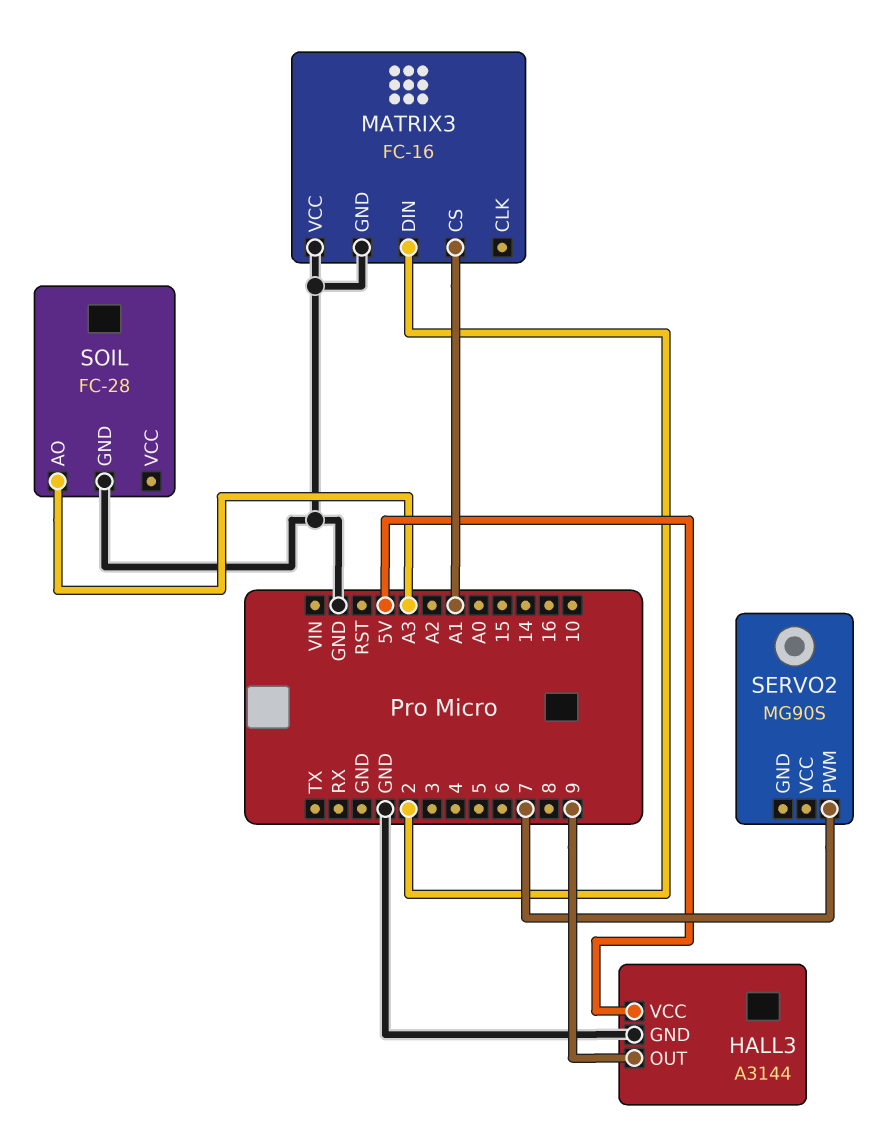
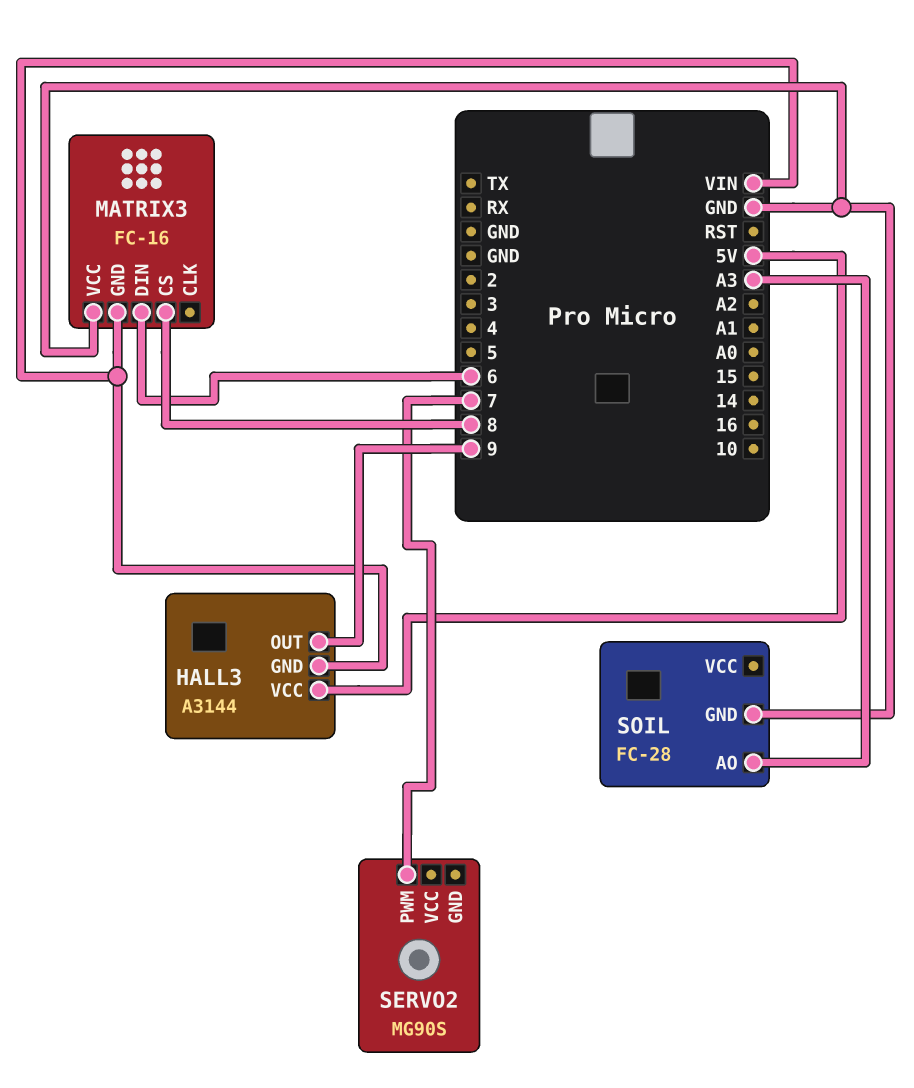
HALL3 pin GND: GND -> VIN
MATRIX3 pin CS: A1 -> 8
MATRIX3 pin DIN: 2 -> 6
MATRIX3 pin GND: GND -> VIN

